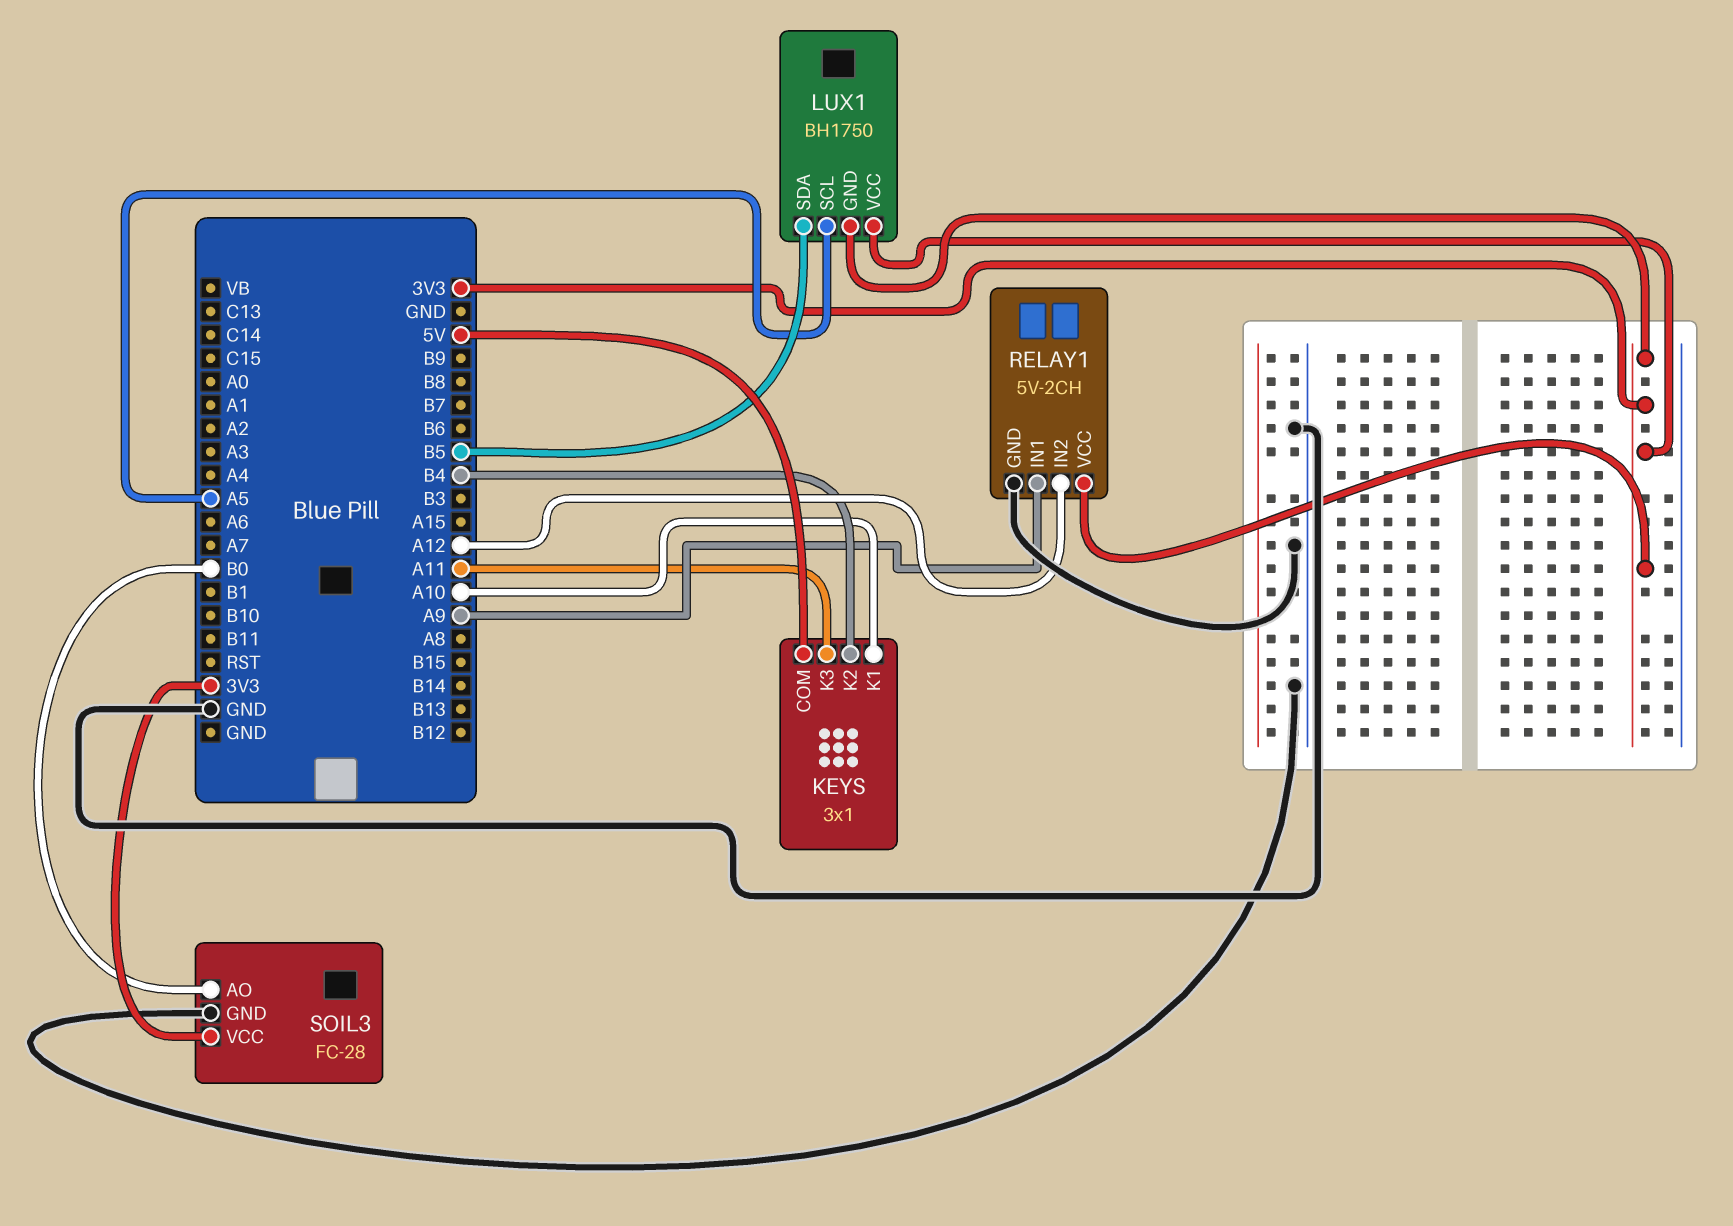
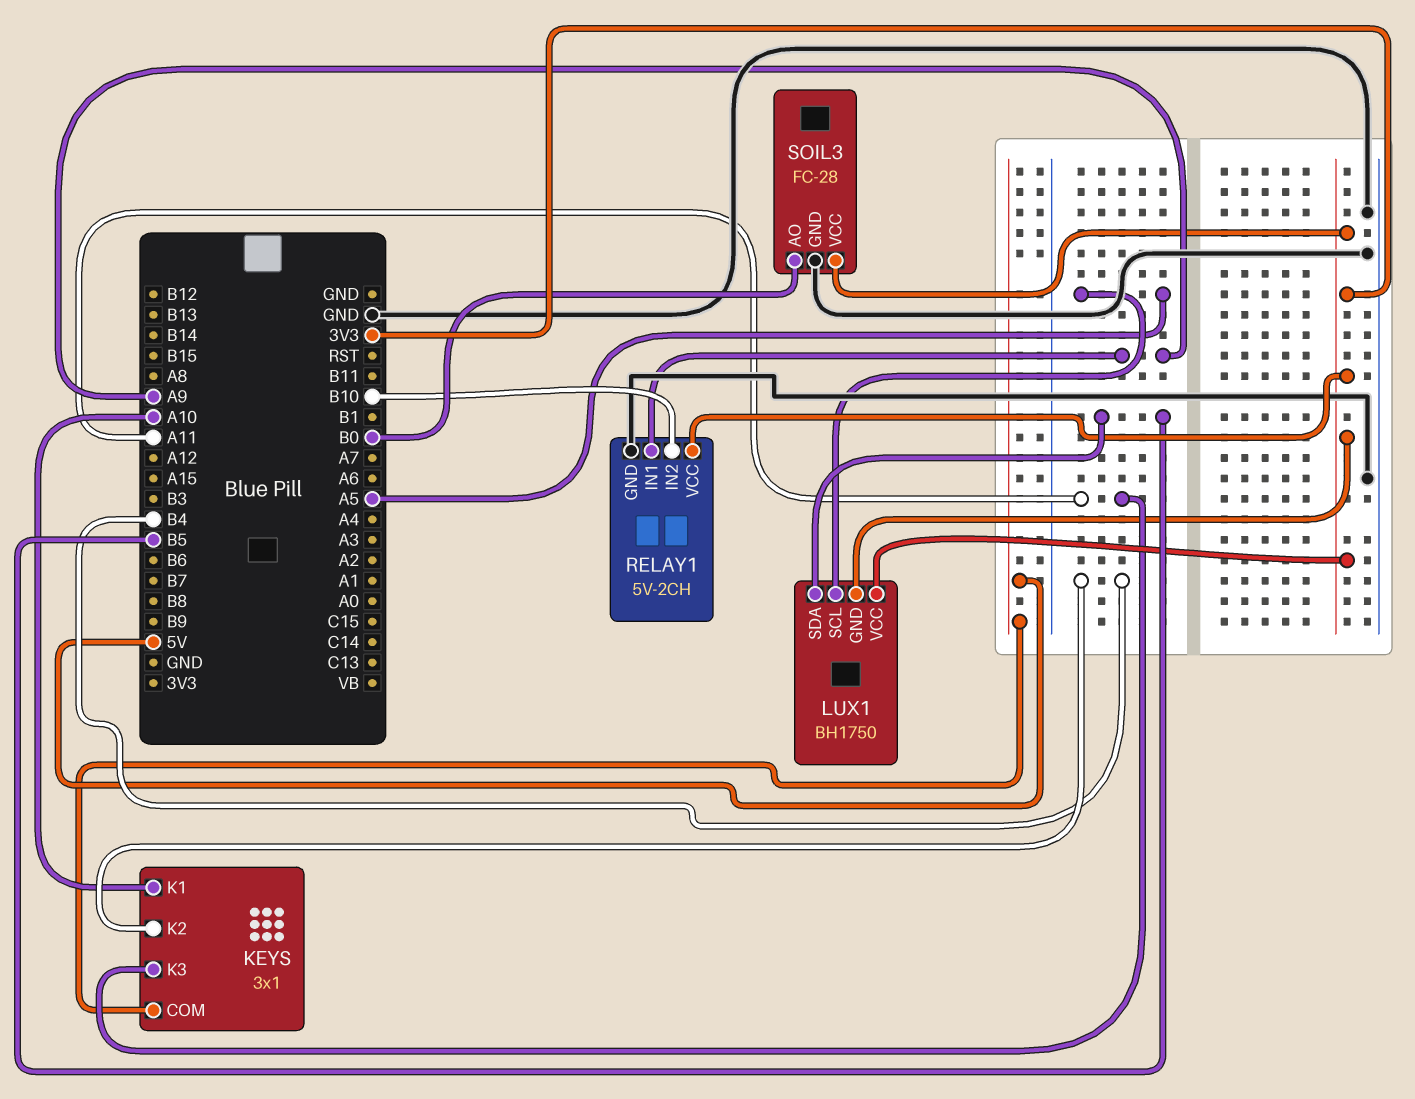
RELAY1 pin IN2: A12 -> B10

